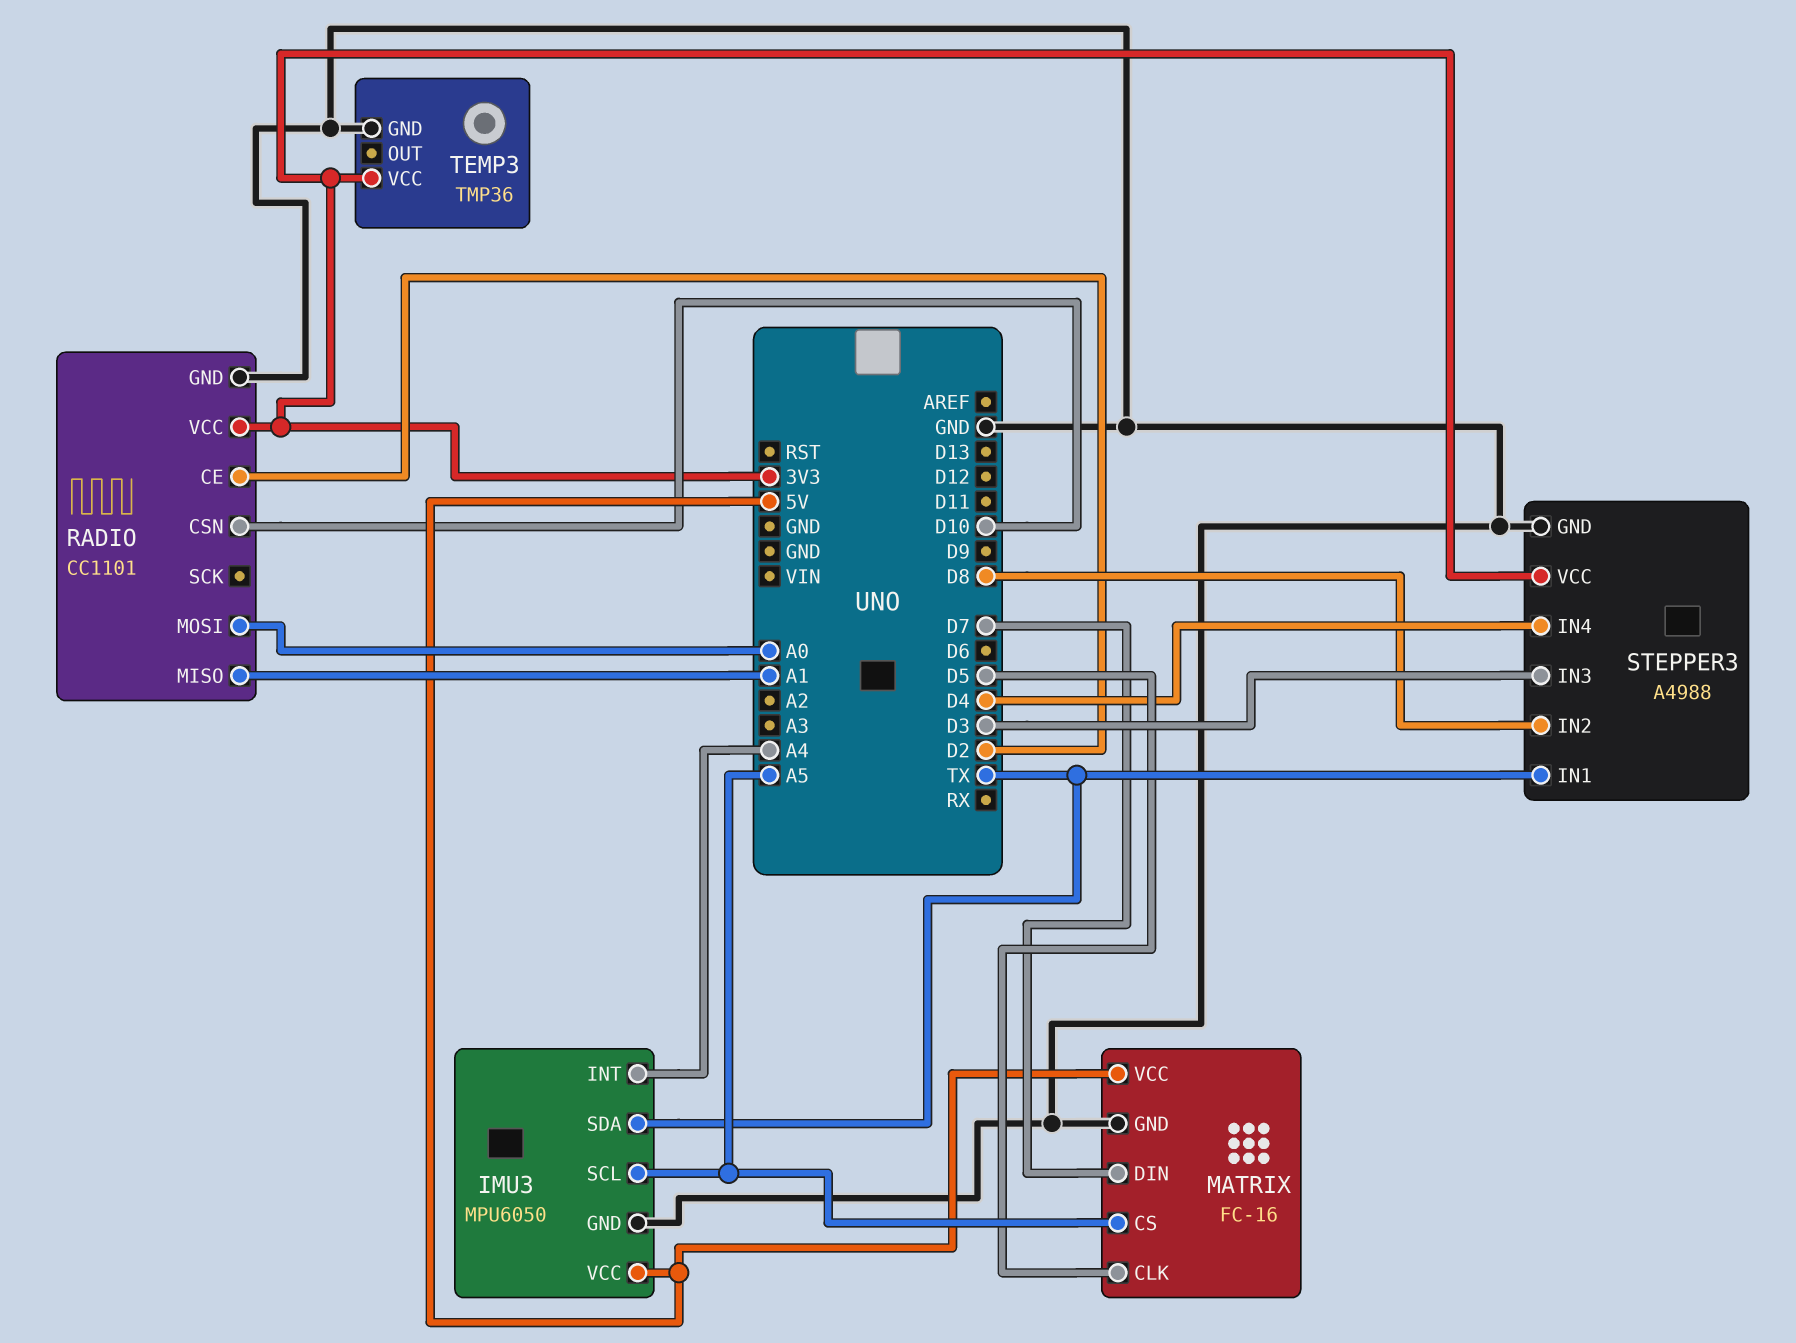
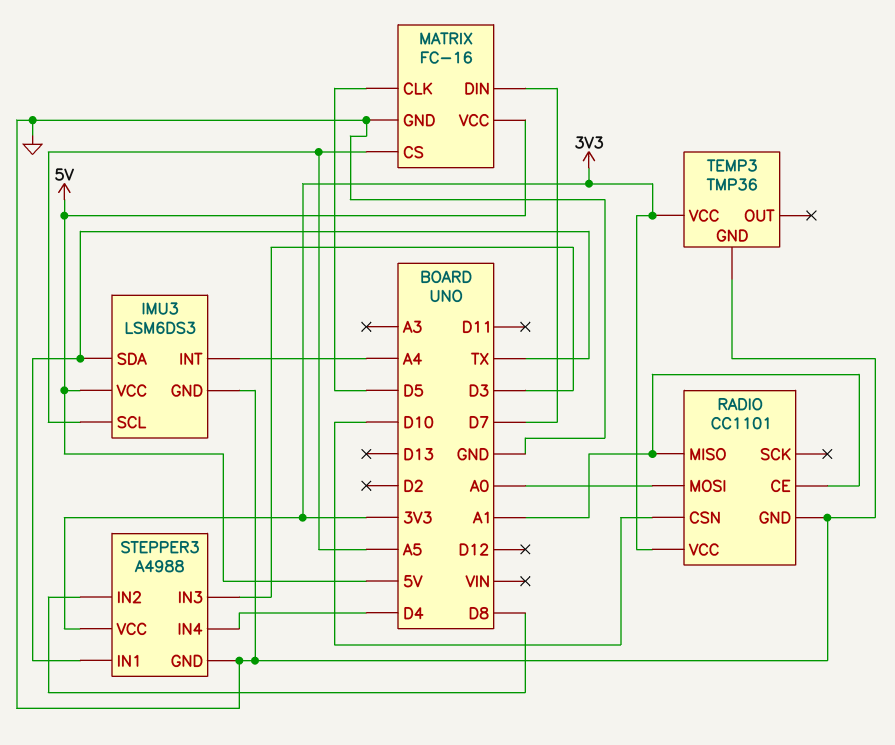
IMU3: MPU6050 -> LSM6DS3
RADIO pin CE: D2 -> A1

